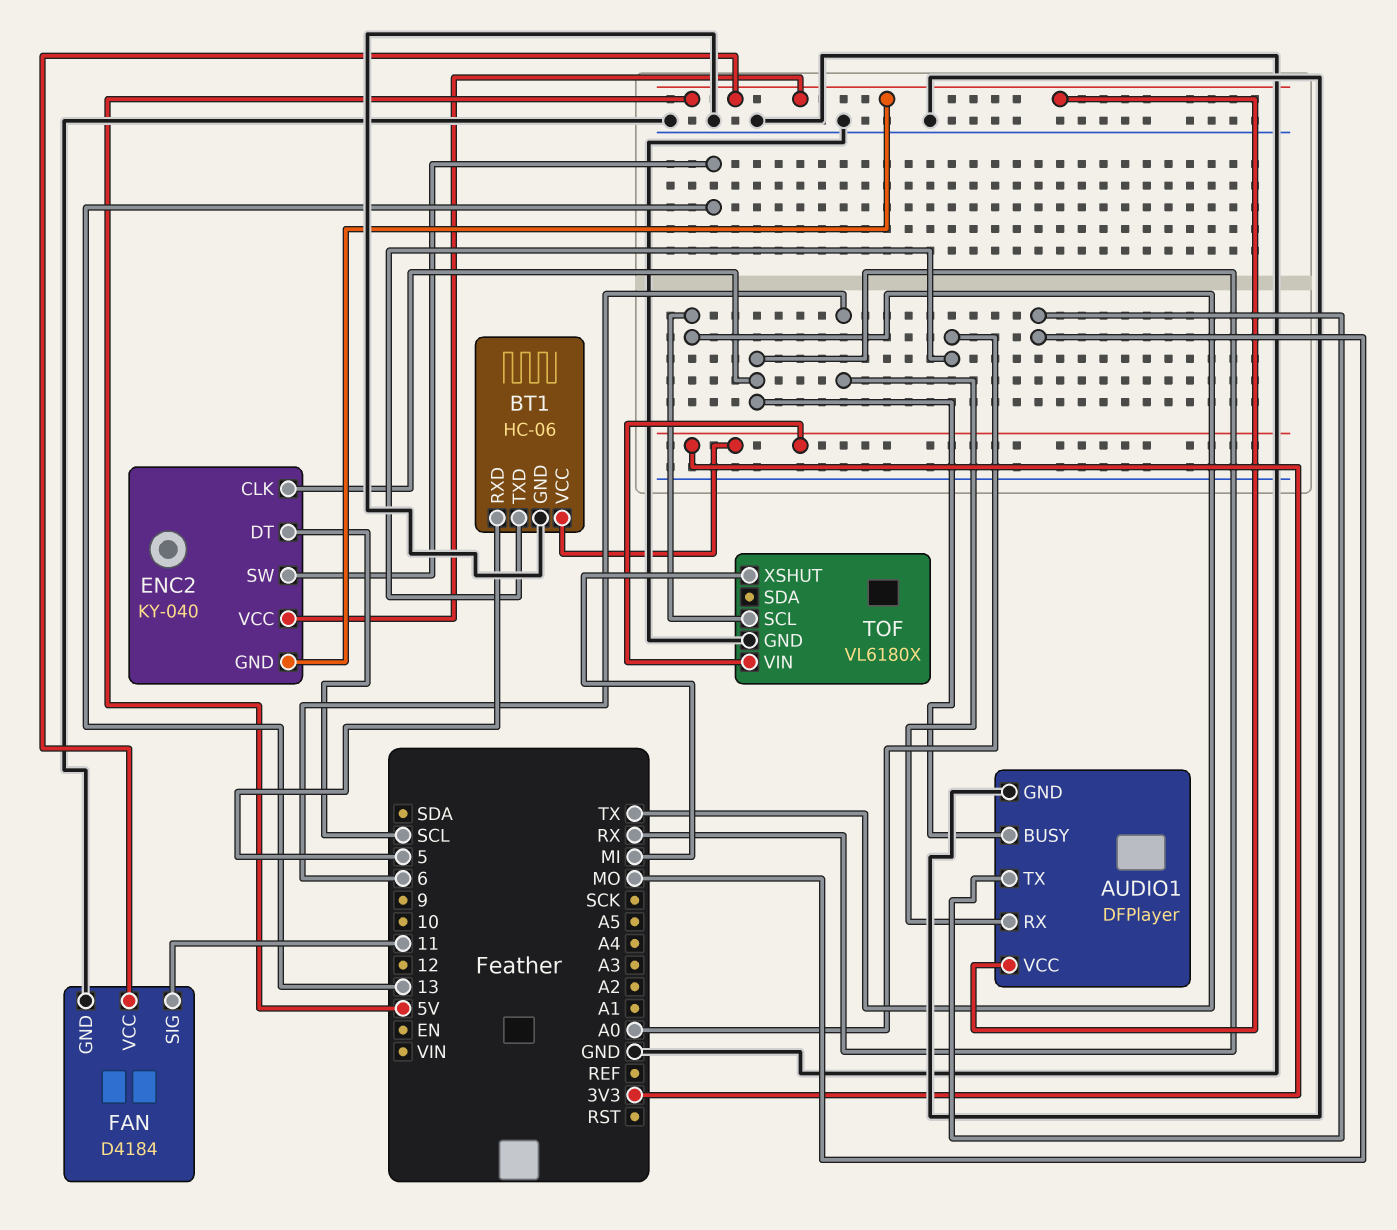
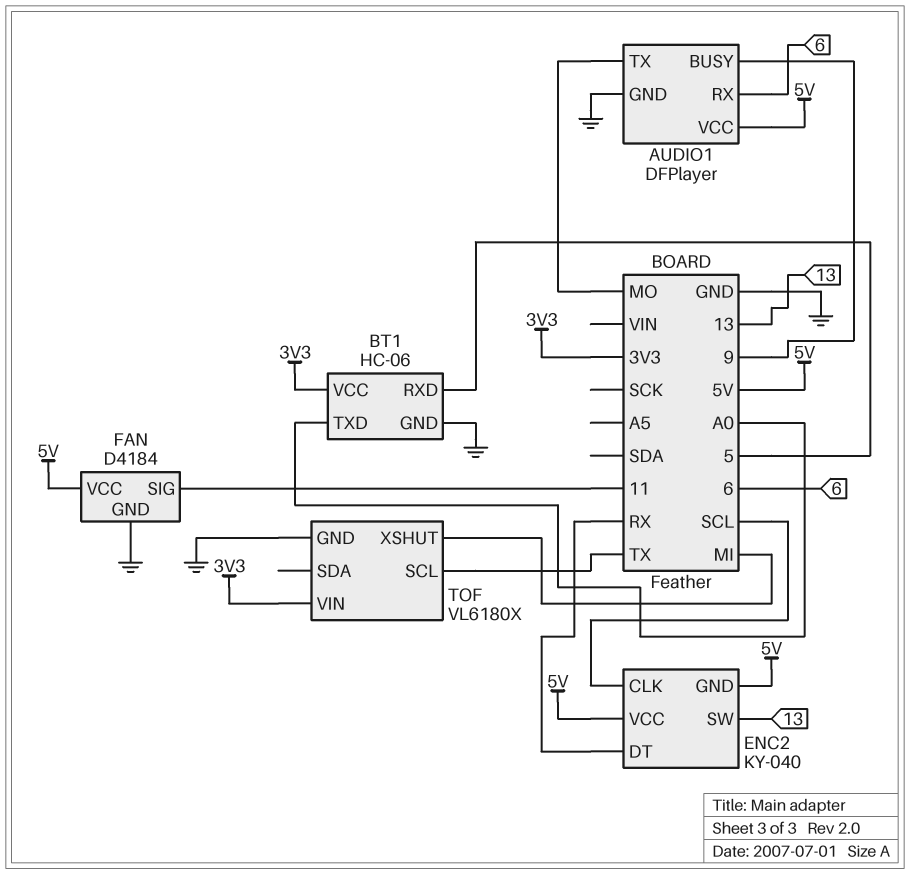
AUDIO1 pin BUSY: RX -> 9
ENC2 pin CLK: RX -> SCL
ENC2 pin DT: SCL -> RX

